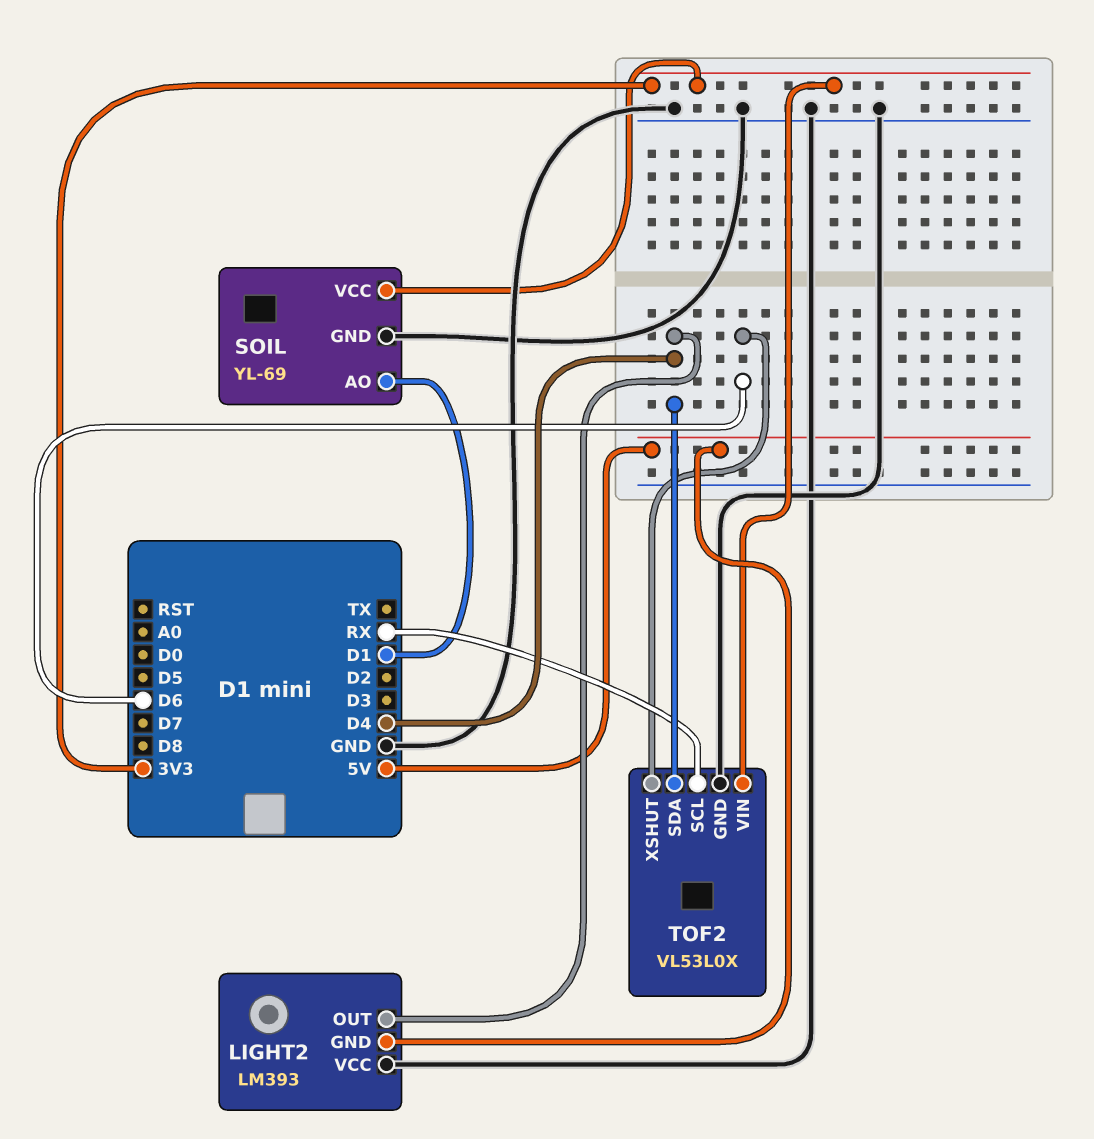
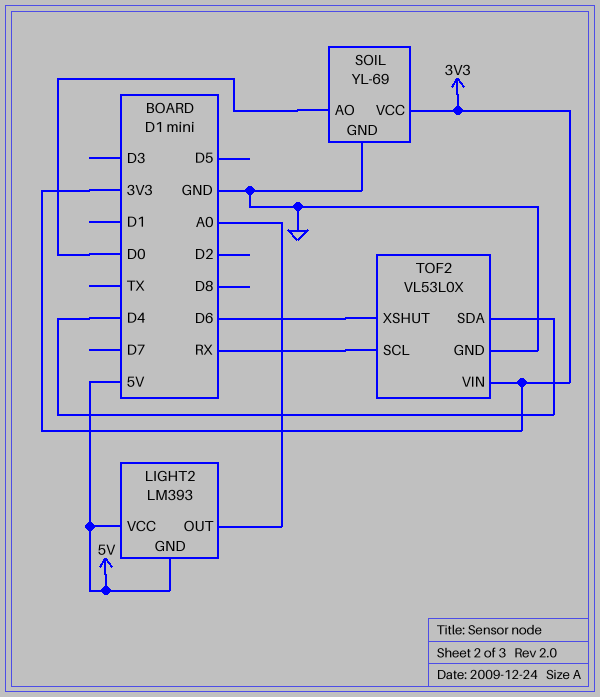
LIGHT2 pin OUT: D4 -> A0
LIGHT2 pin VCC: GND -> 5V
SOIL pin AO: D1 -> D0

